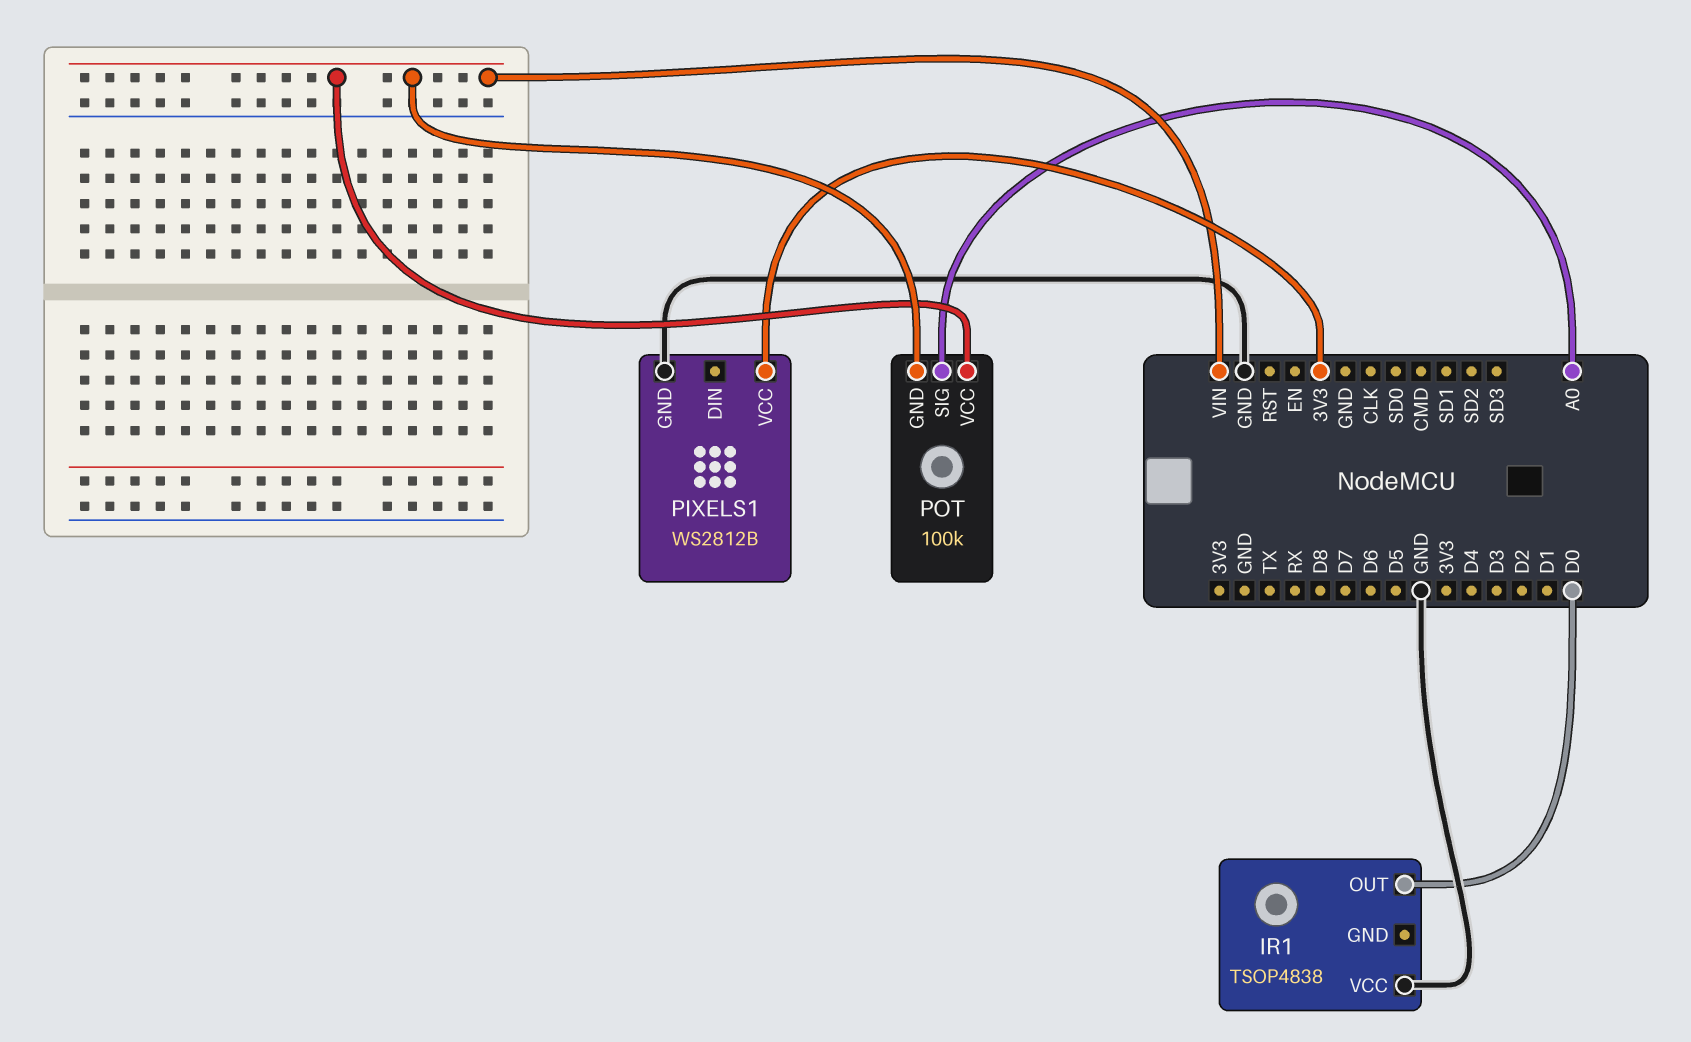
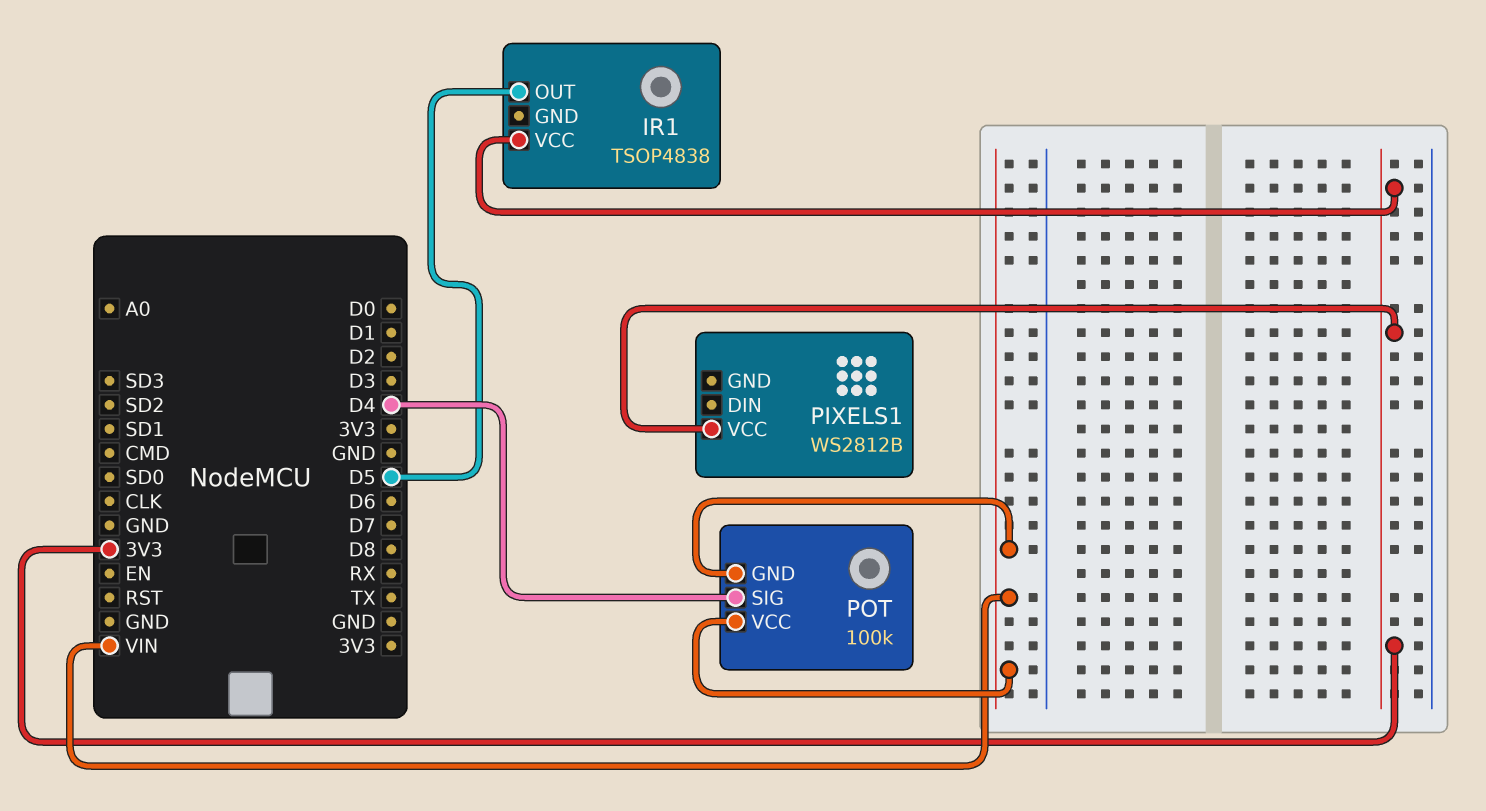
IR1 pin OUT: D0 -> D5
IR1 pin VCC: GND -> 3V3
PIXELS1 pin GND: GND -> none
POT pin SIG: A0 -> D4

